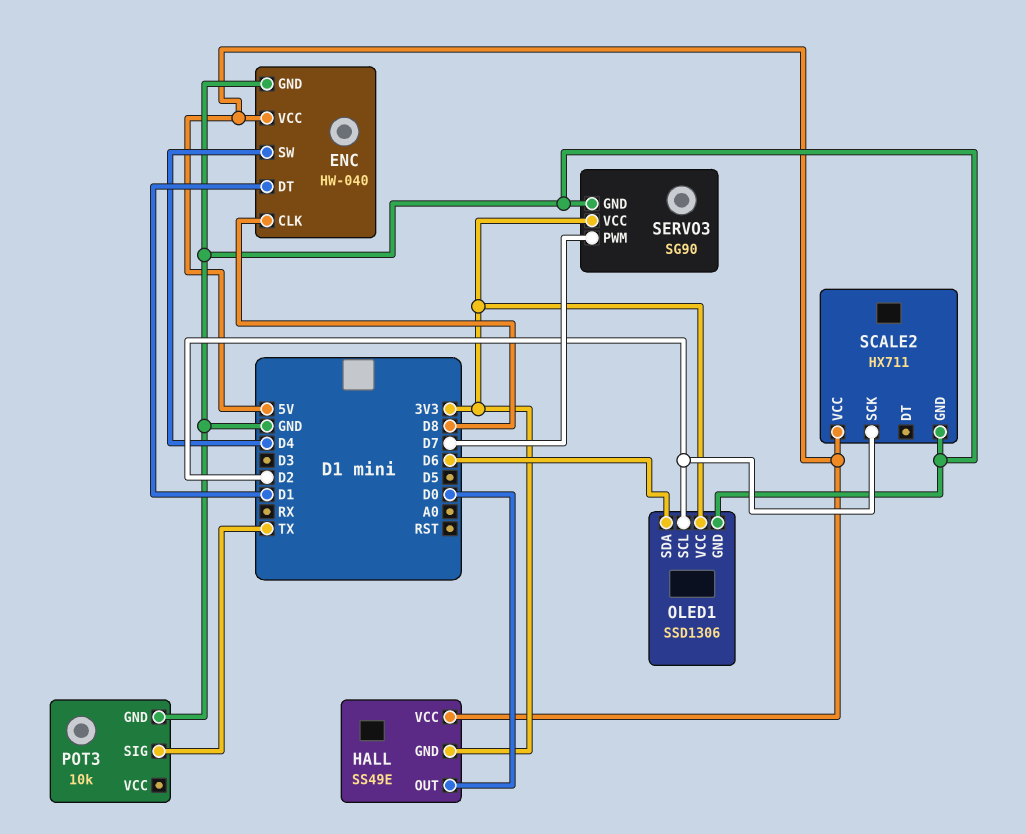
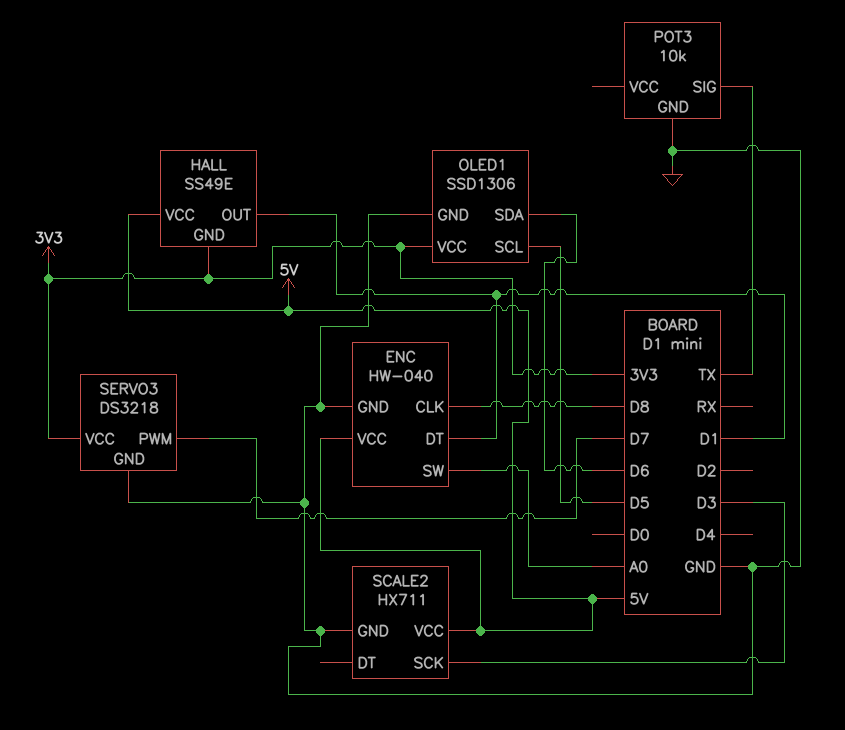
ENC pin SW: D4 -> A0
HALL pin OUT: D0 -> D1
OLED1 pin SCL: D2 -> D5
SCALE2 pin SCK: D2 -> D3
SERVO3: SG90 -> DS3218

